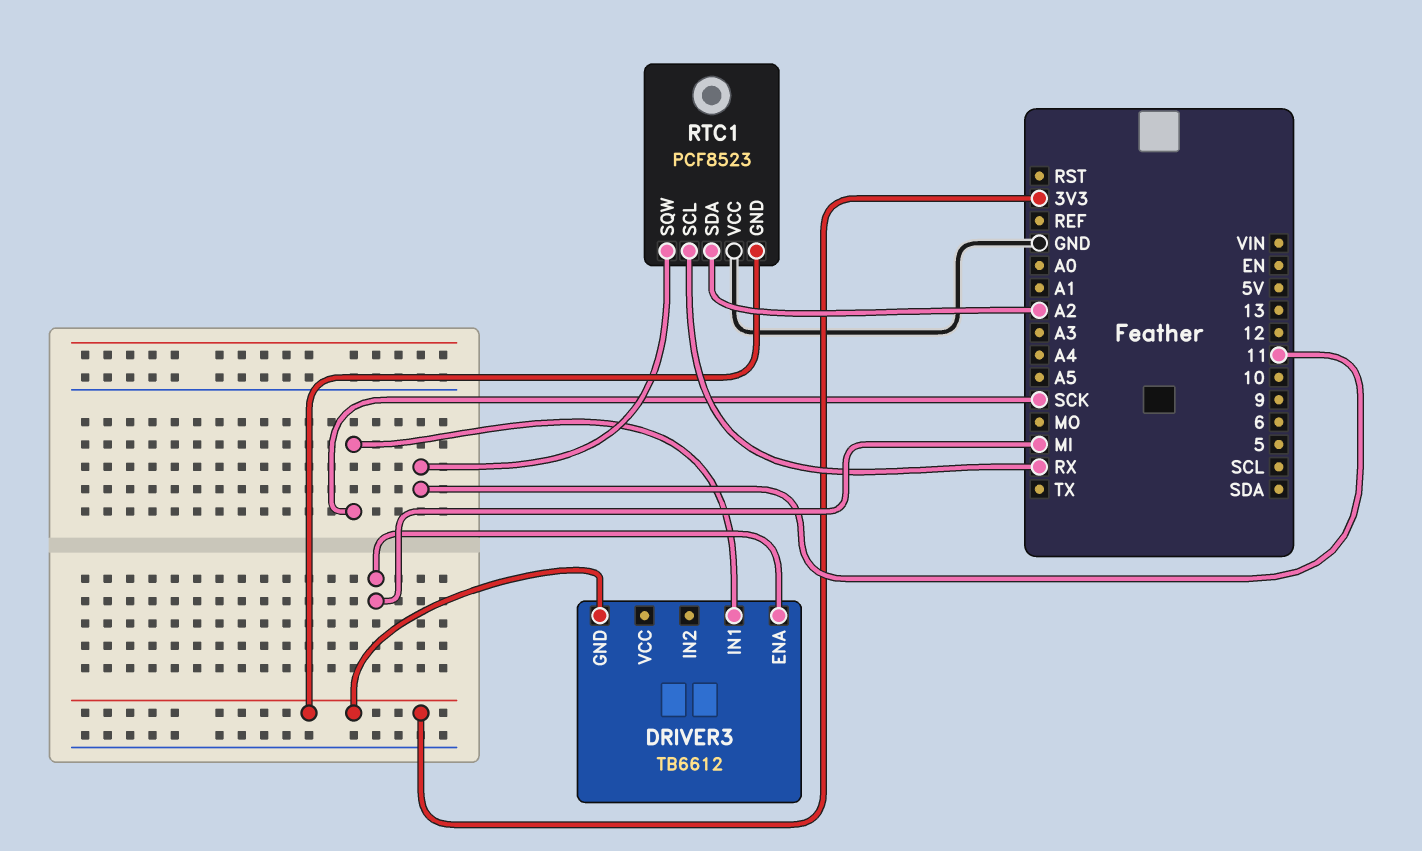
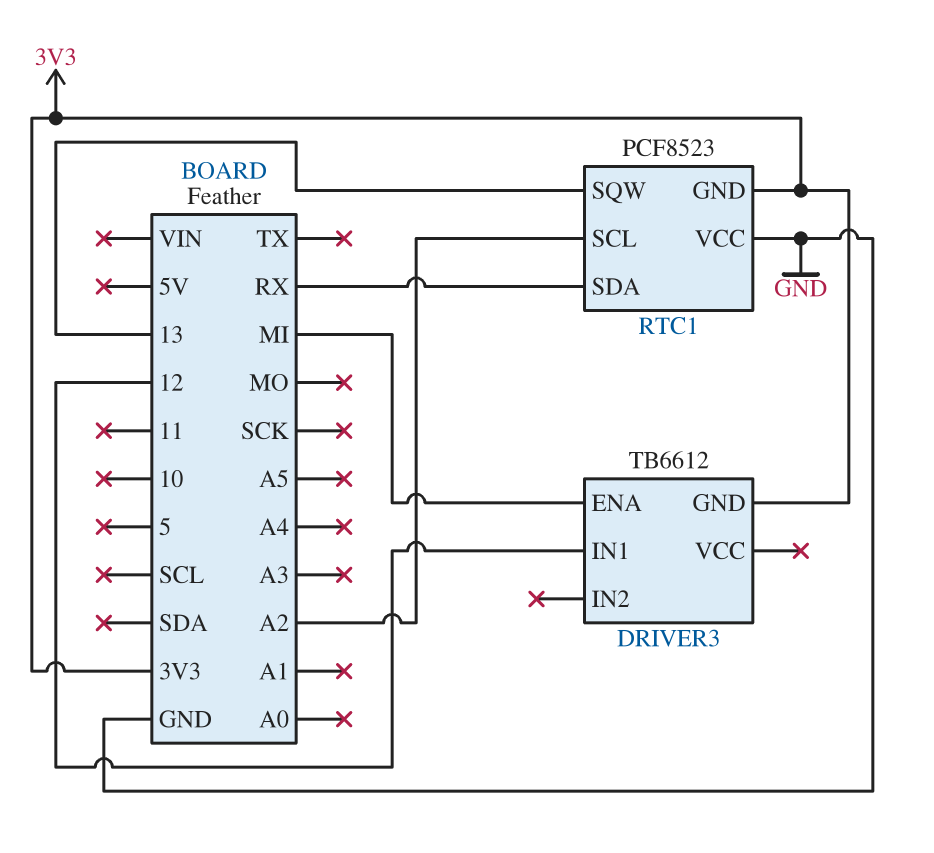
DRIVER3 pin IN1: SCK -> 12
RTC1 pin SCL: RX -> A2
RTC1 pin SDA: A2 -> RX
RTC1 pin SQW: 11 -> 13

